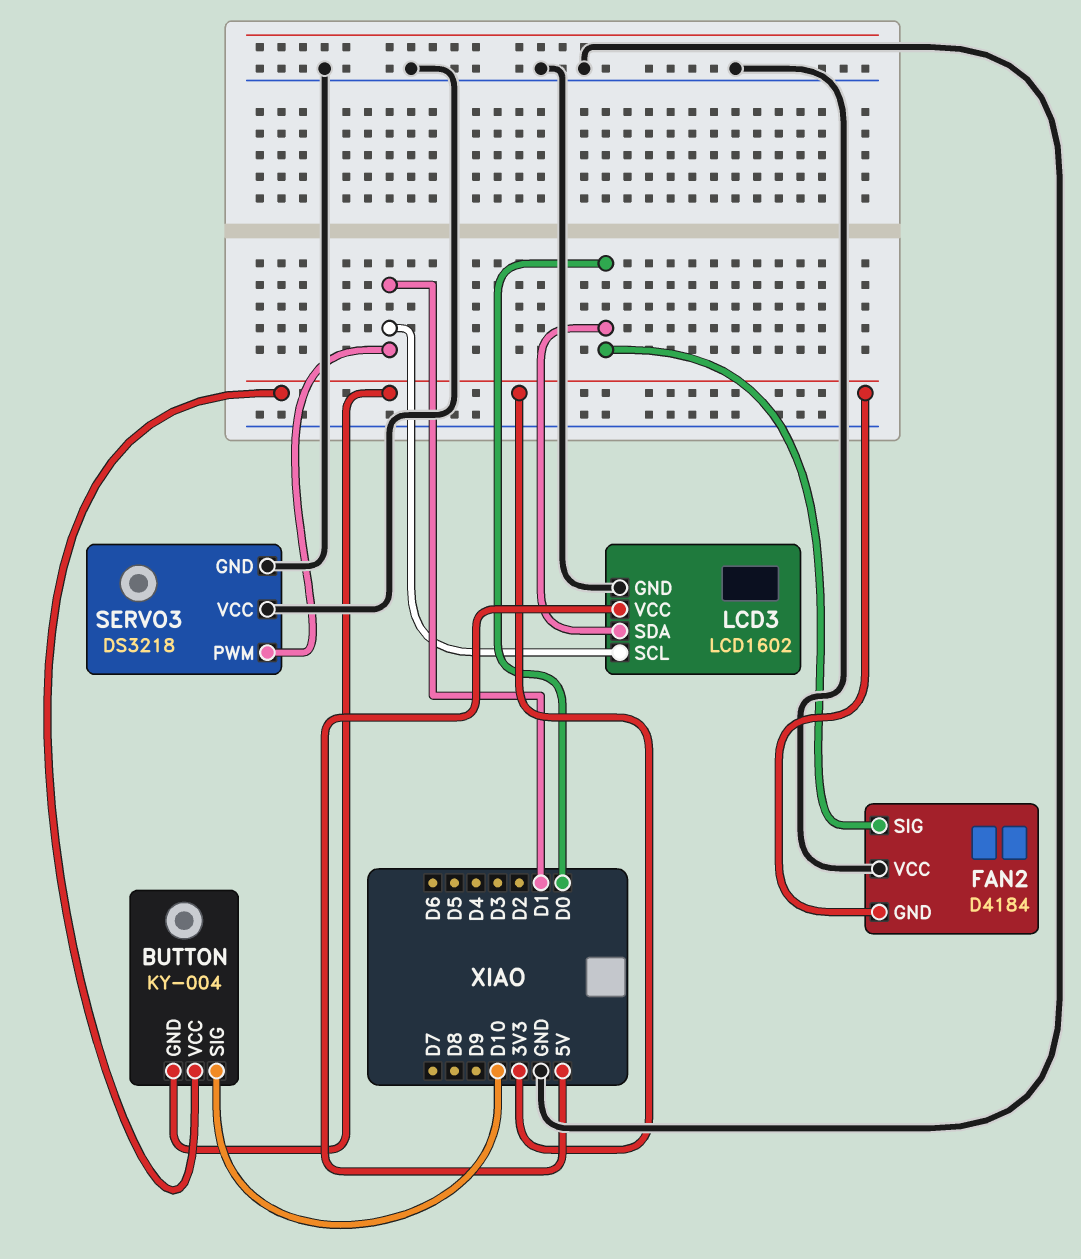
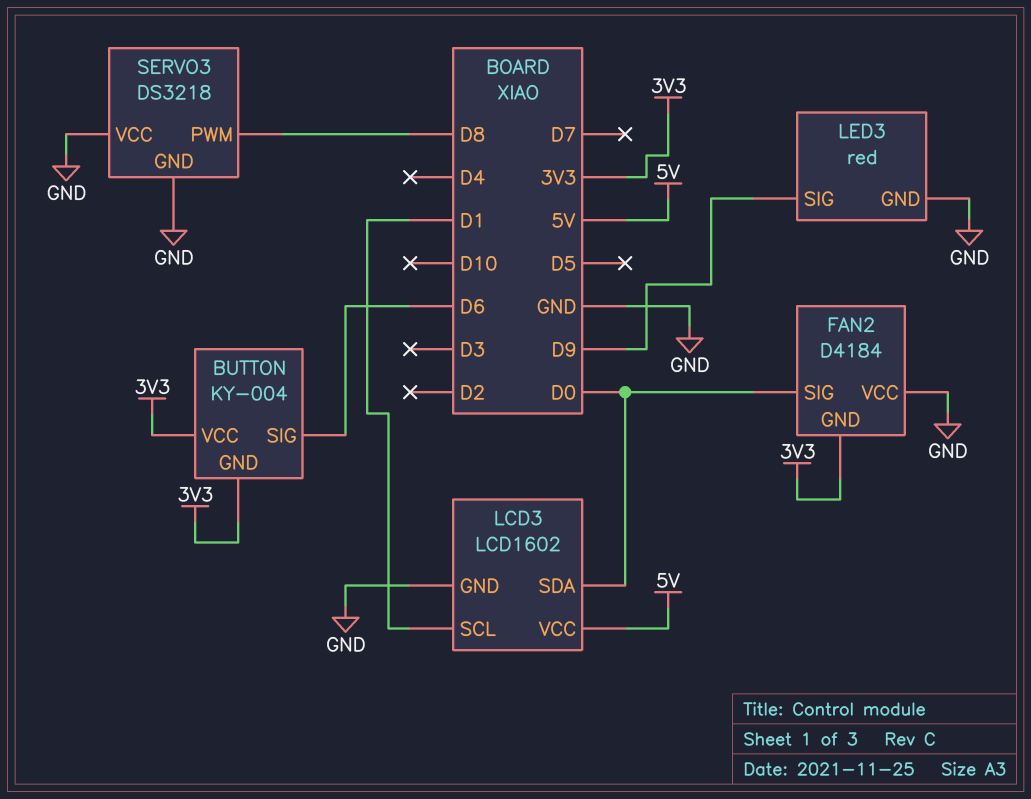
BUTTON pin SIG: D10 -> D6
LED3: none -> red
LED3 pin GND: none -> GND
LED3 pin SIG: none -> D9
SERVO3 pin PWM: D1 -> D8

